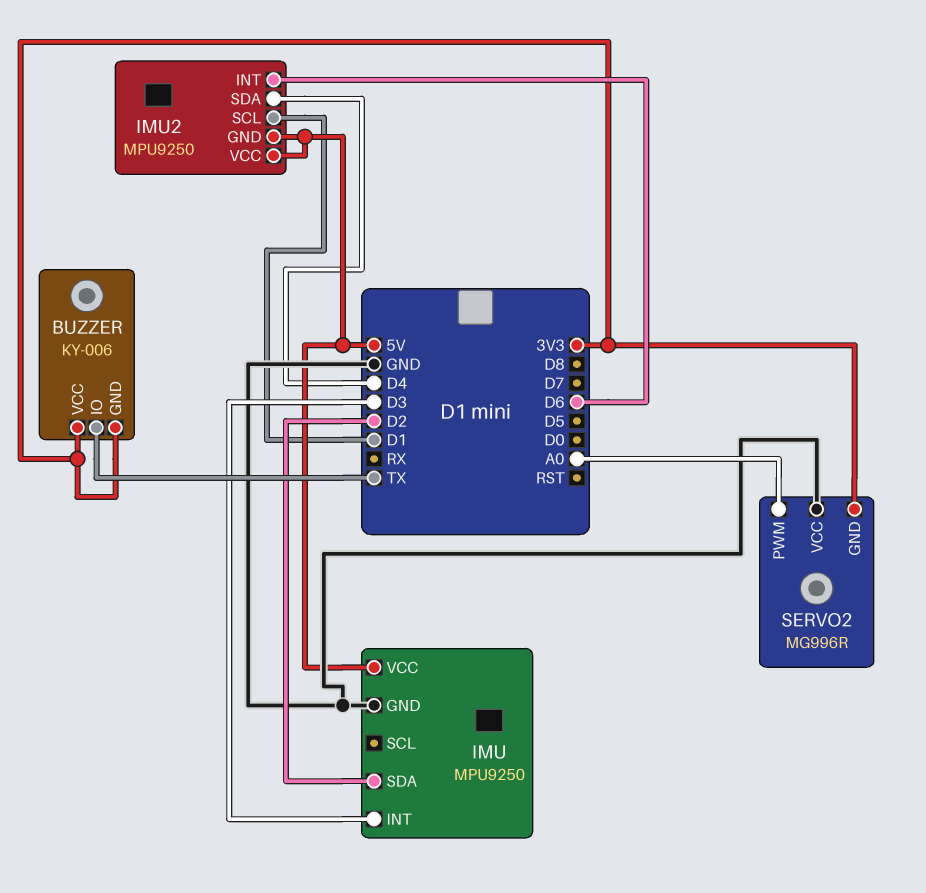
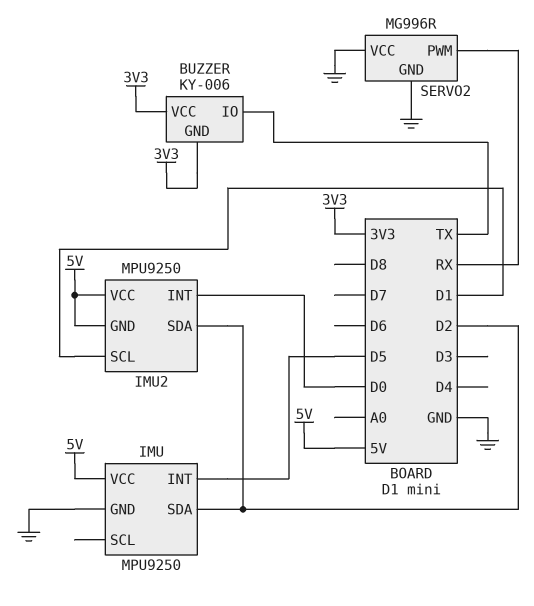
IMU pin INT: D3 -> D5
IMU2 pin INT: D6 -> D0
IMU2 pin SDA: D4 -> D2
SERVO2 pin GND: 3V3 -> GND
SERVO2 pin PWM: A0 -> RX

